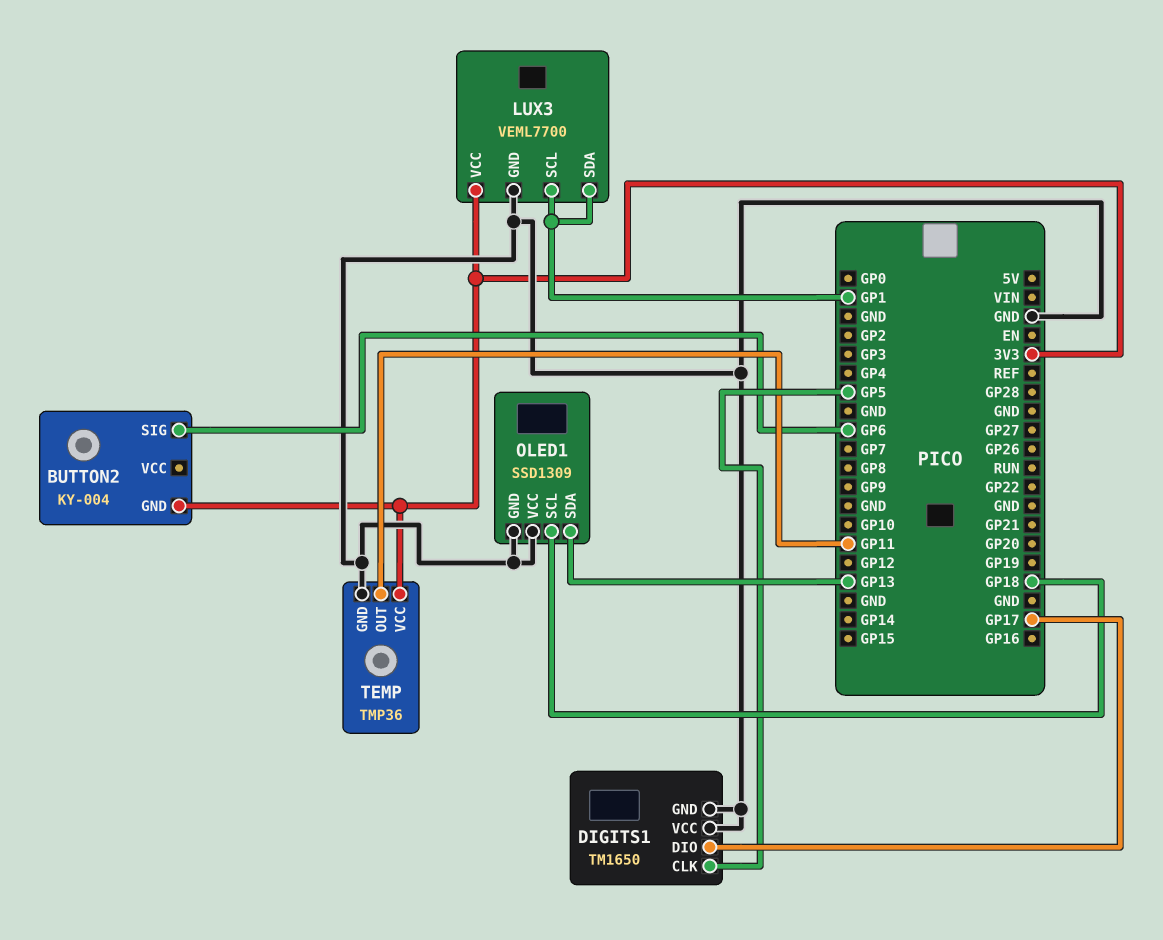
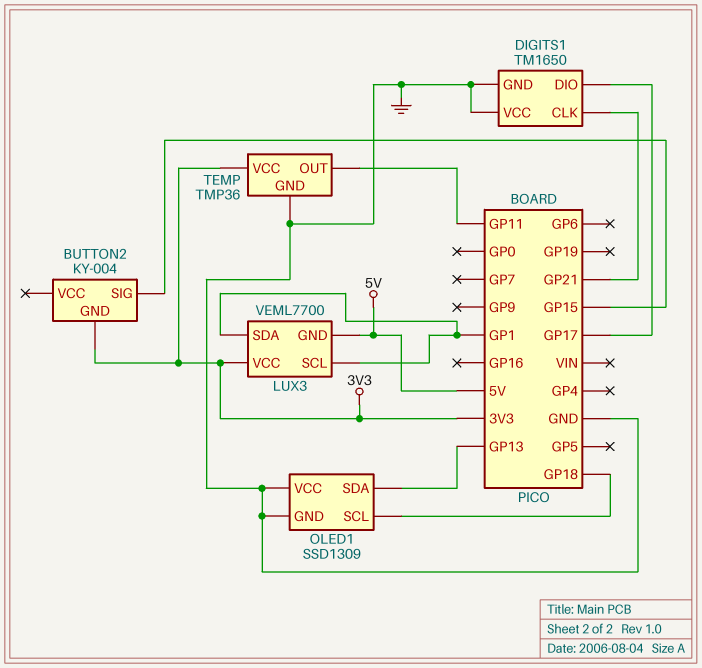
BUTTON2 pin SIG: GP6 -> GP15
DIGITS1 pin CLK: GP5 -> GP21
LUX3 pin GND: GND -> 5V

